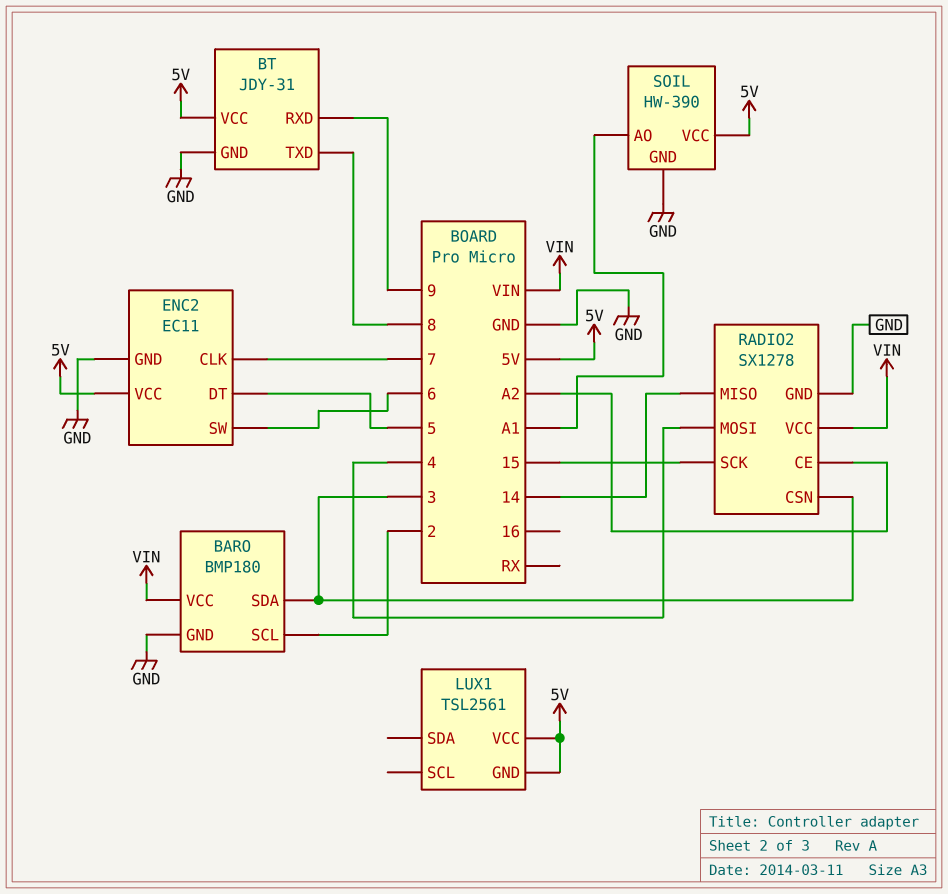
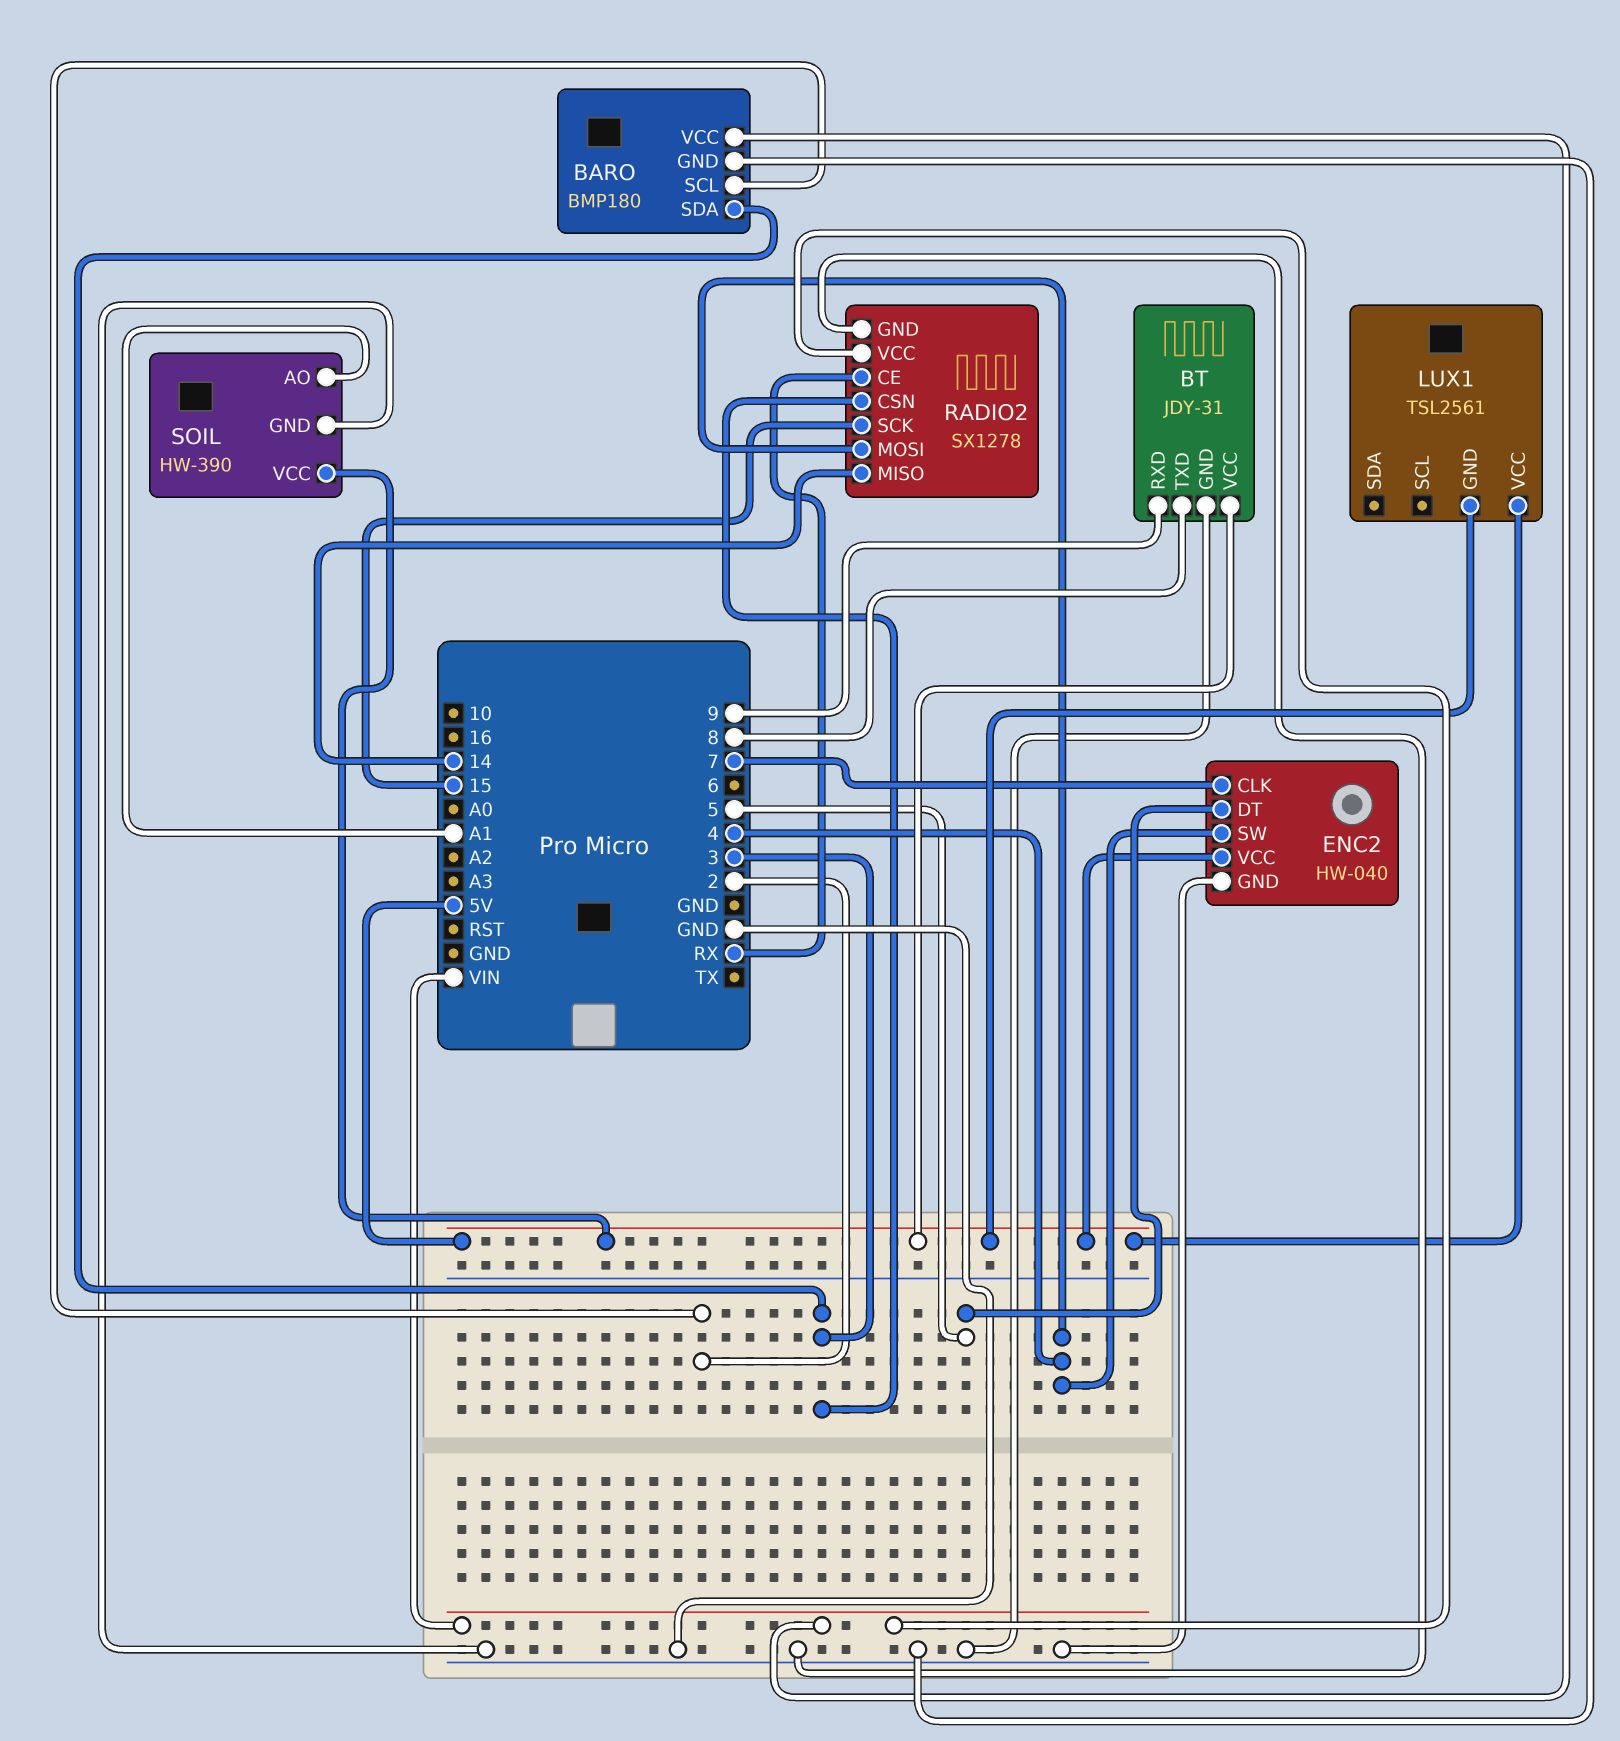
ENC2: EC11 -> HW-040
ENC2 pin SW: 6 -> 4
RADIO2 pin CE: A2 -> RX

